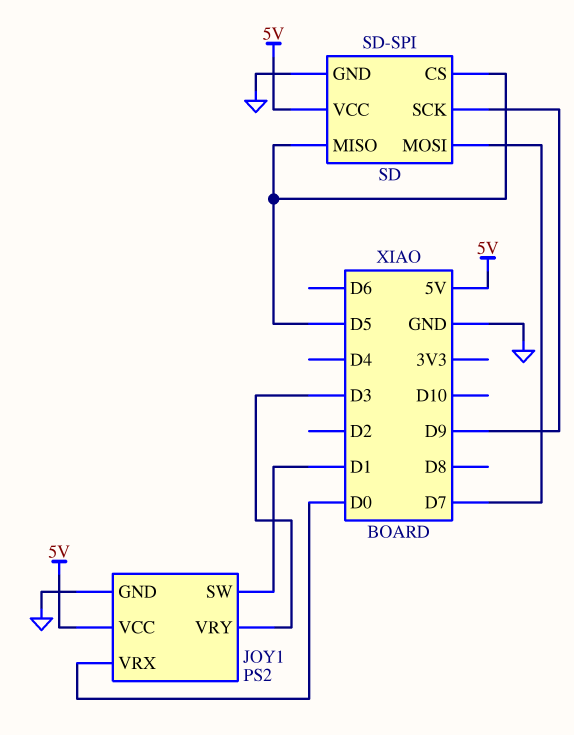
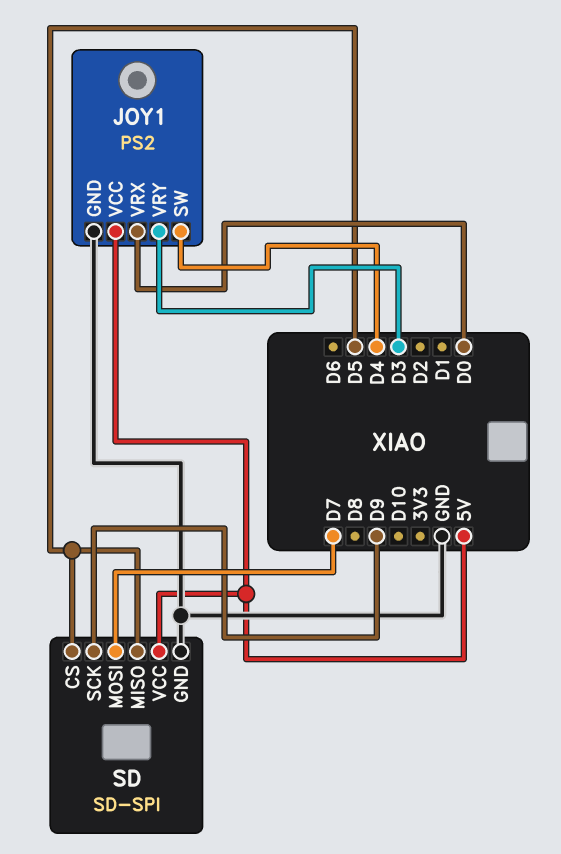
JOY1 pin SW: D1 -> D4

